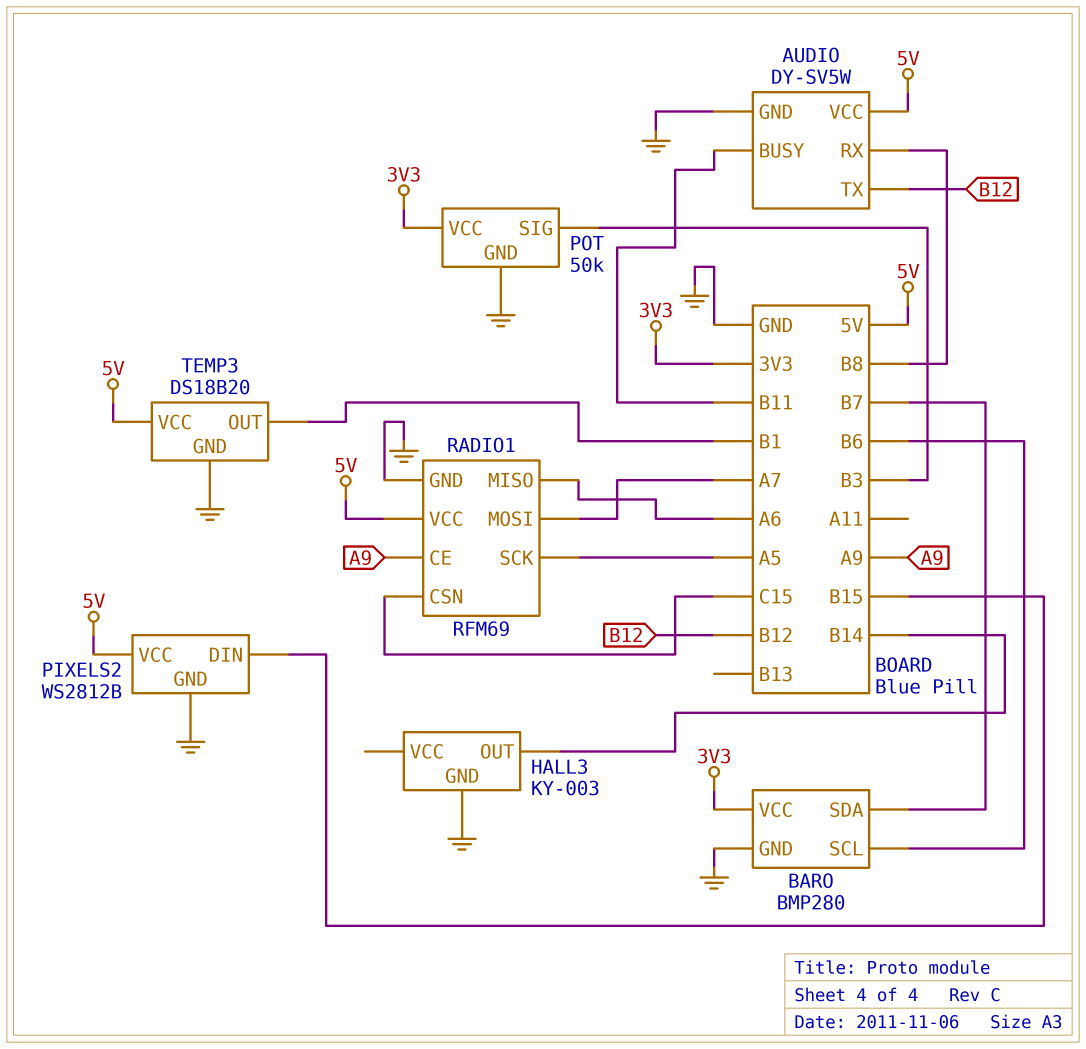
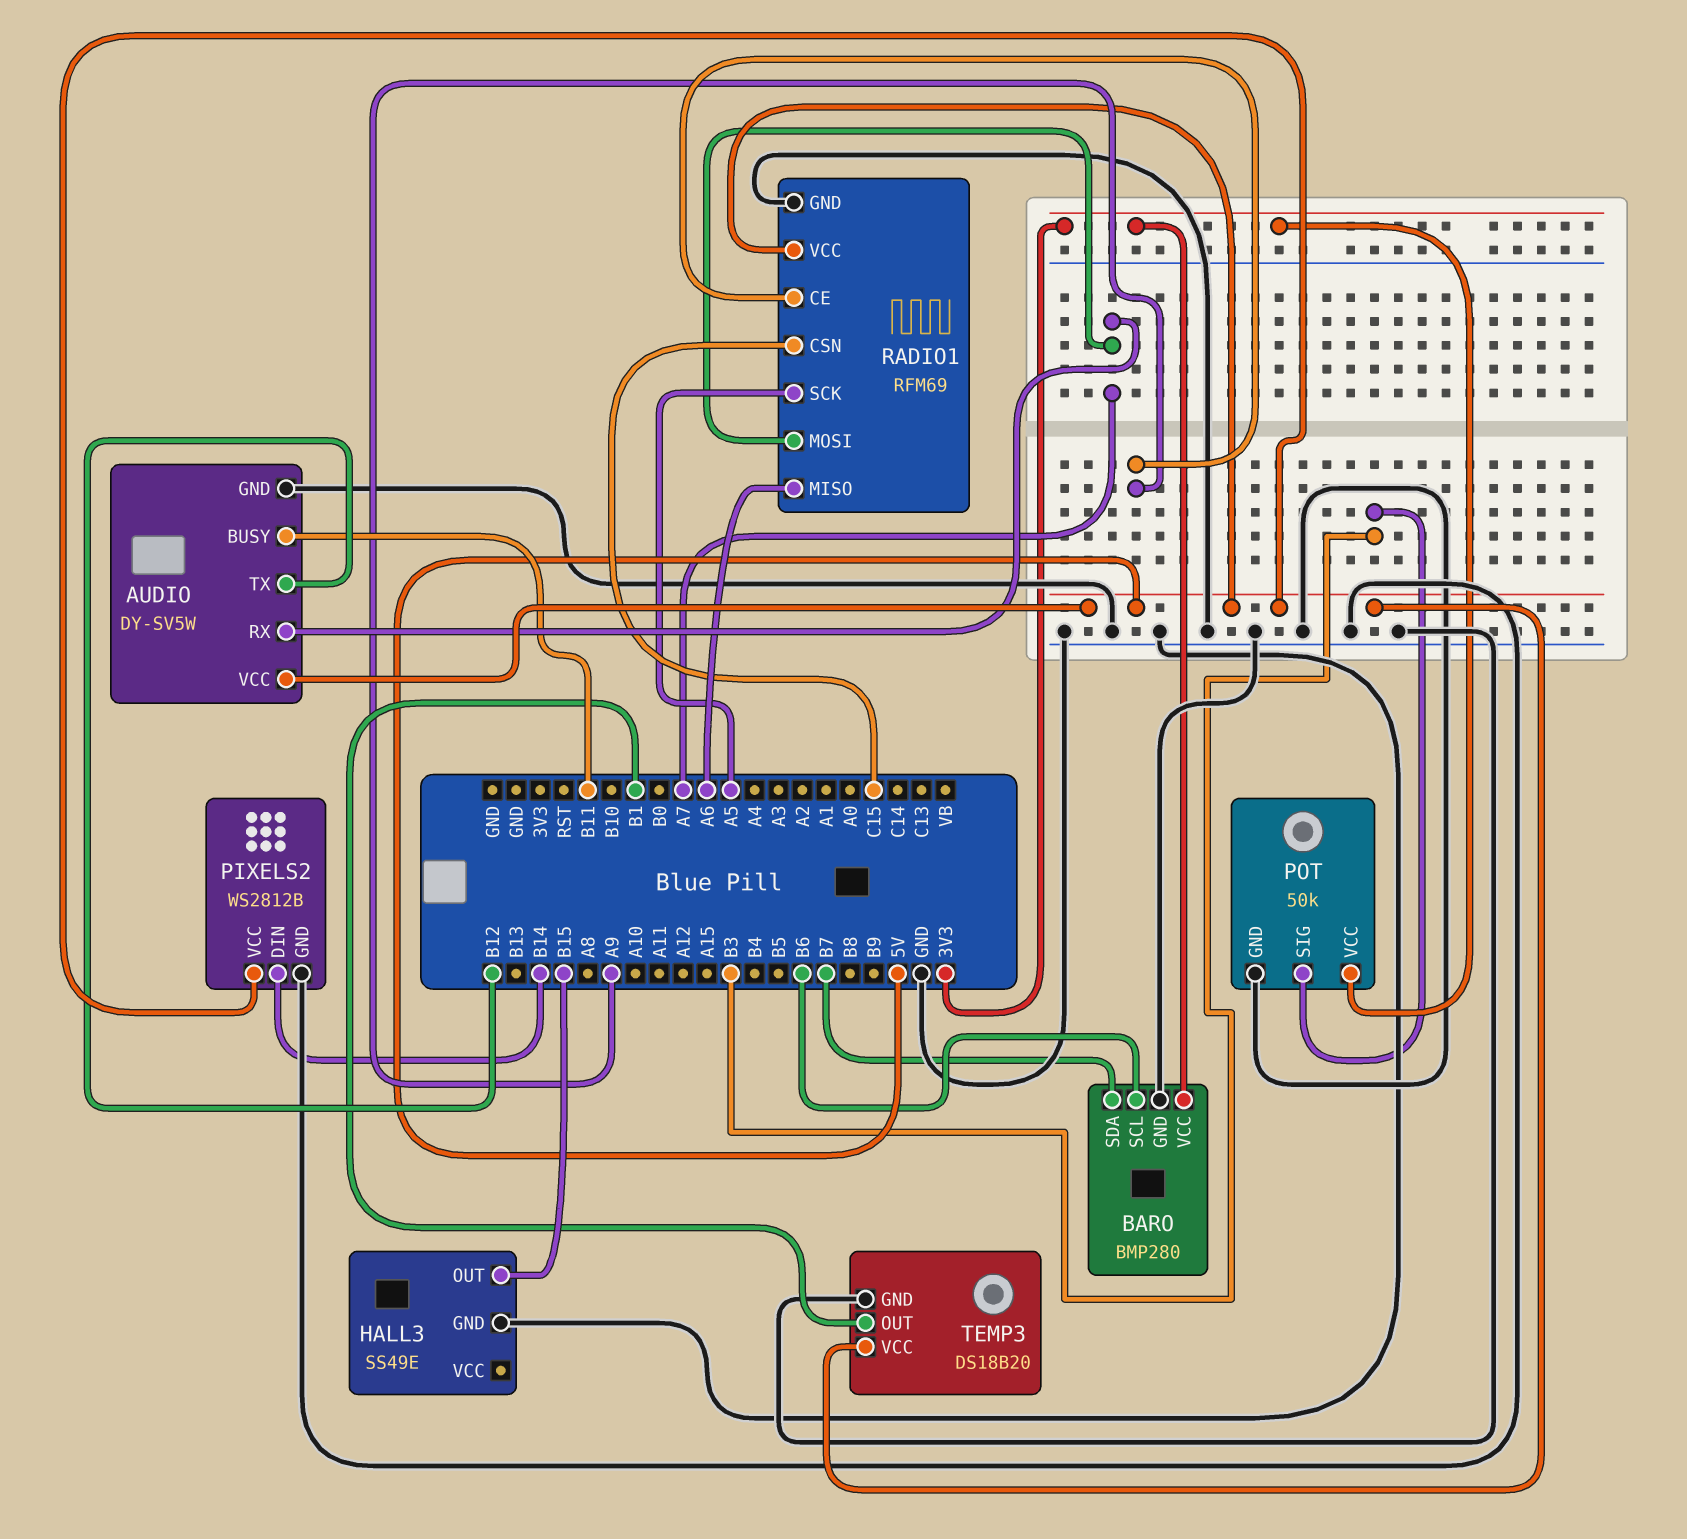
AUDIO pin RX: B8 -> A7
HALL3: KY-003 -> SS49E
HALL3 pin OUT: B14 -> B15
PIXELS2 pin DIN: B15 -> B14

